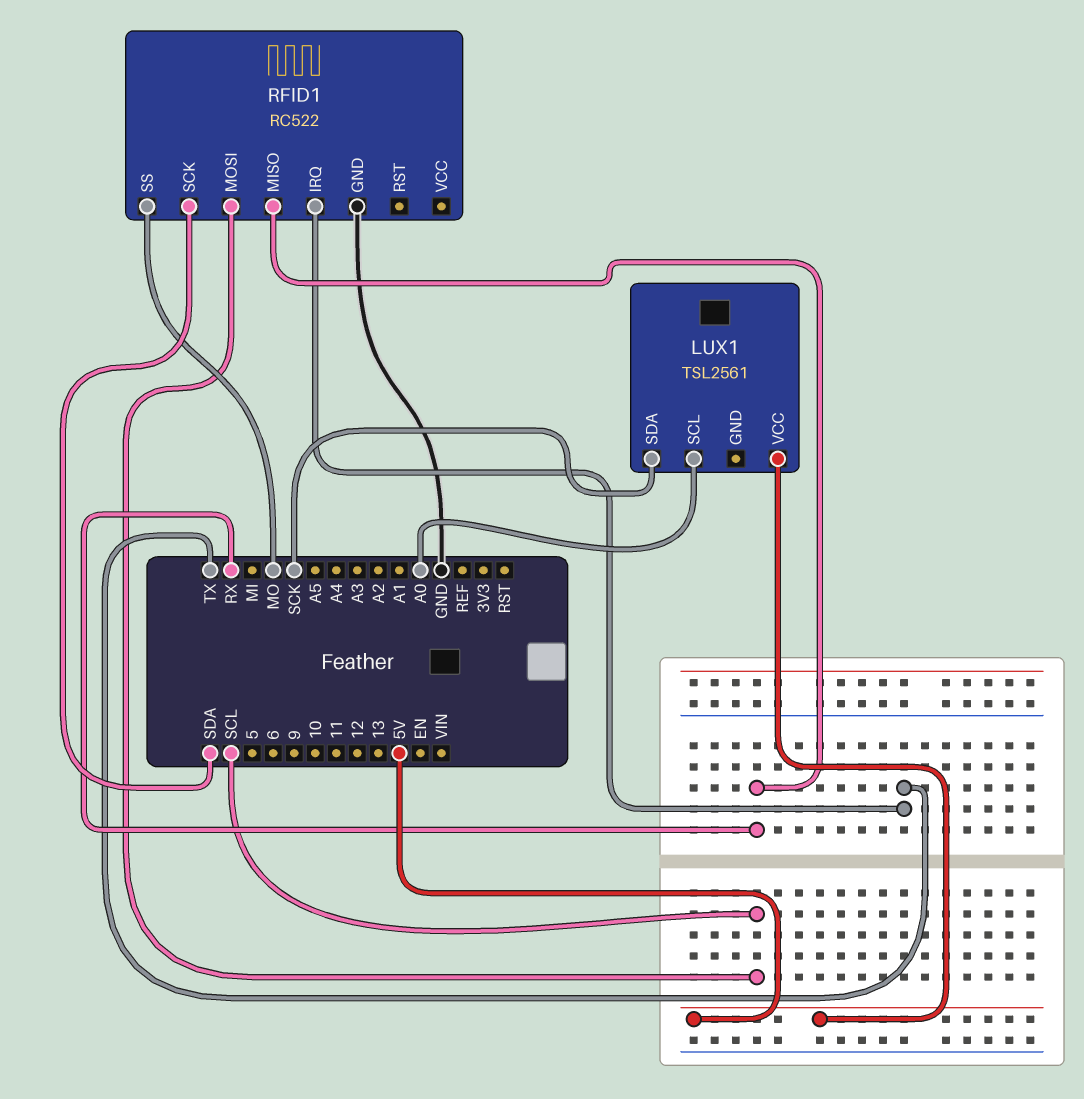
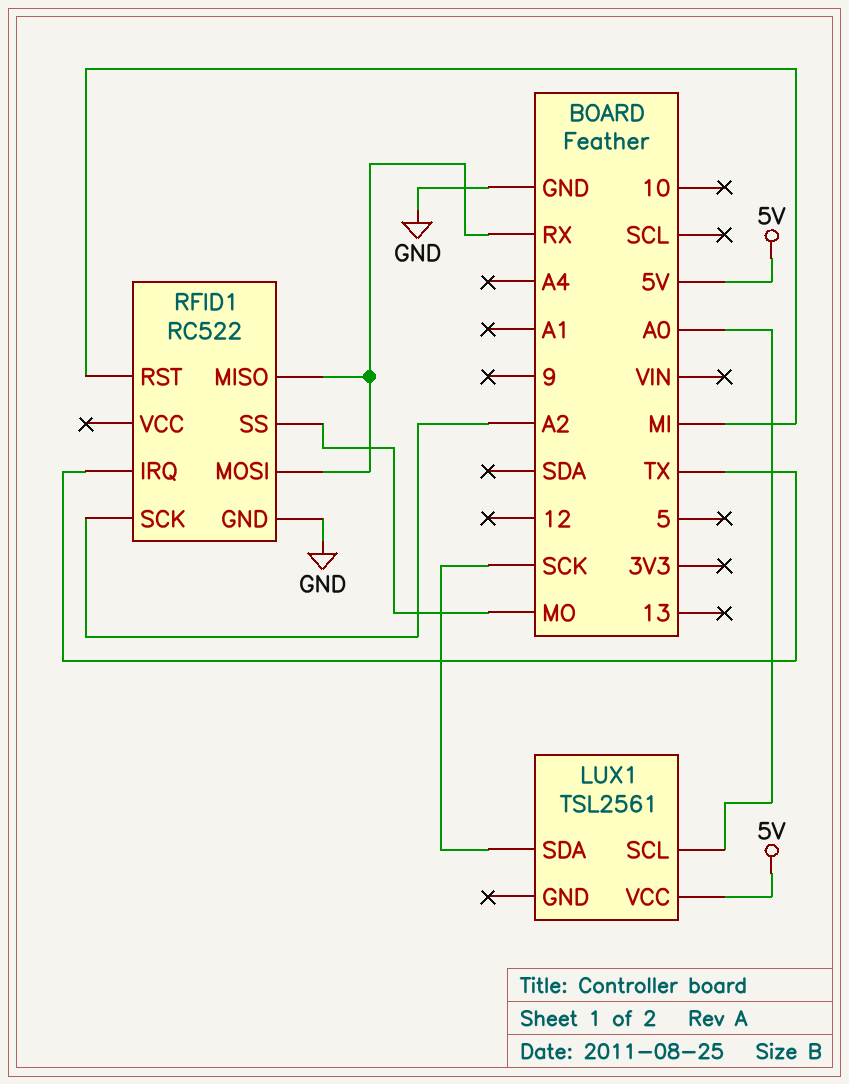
RFID1 pin MOSI: SCL -> RX
RFID1 pin RST: none -> MI
RFID1 pin SCK: SDA -> A2

